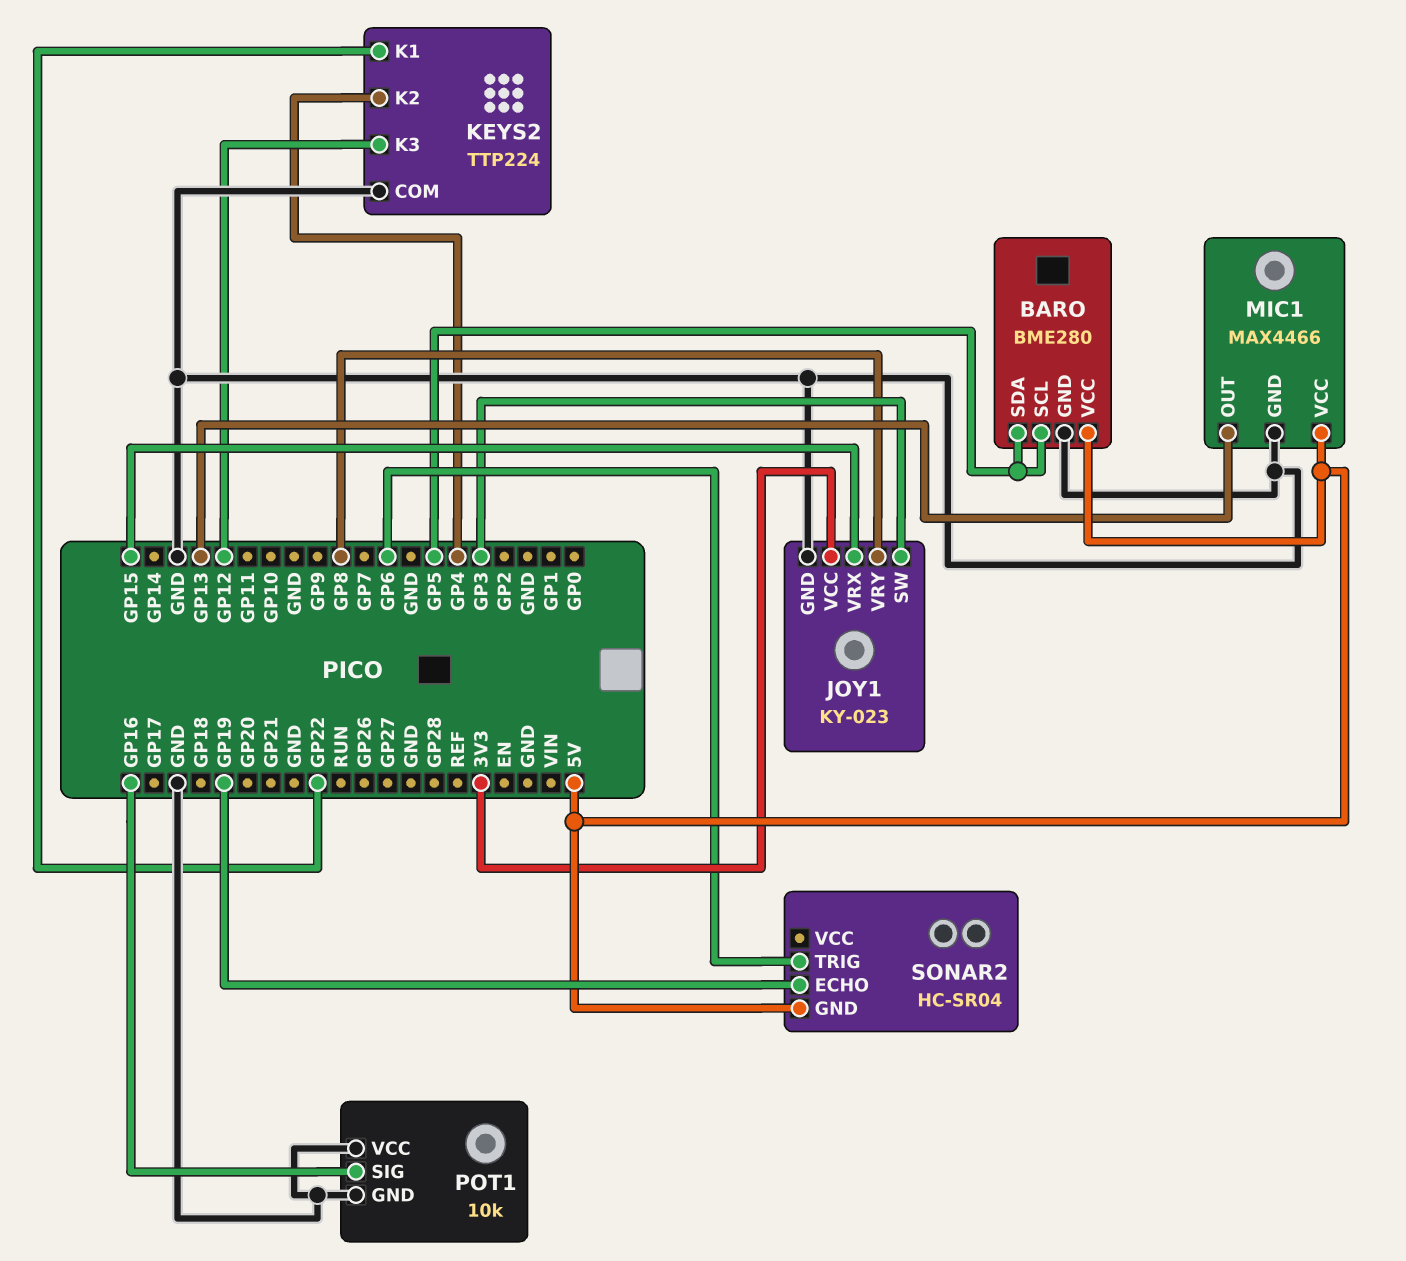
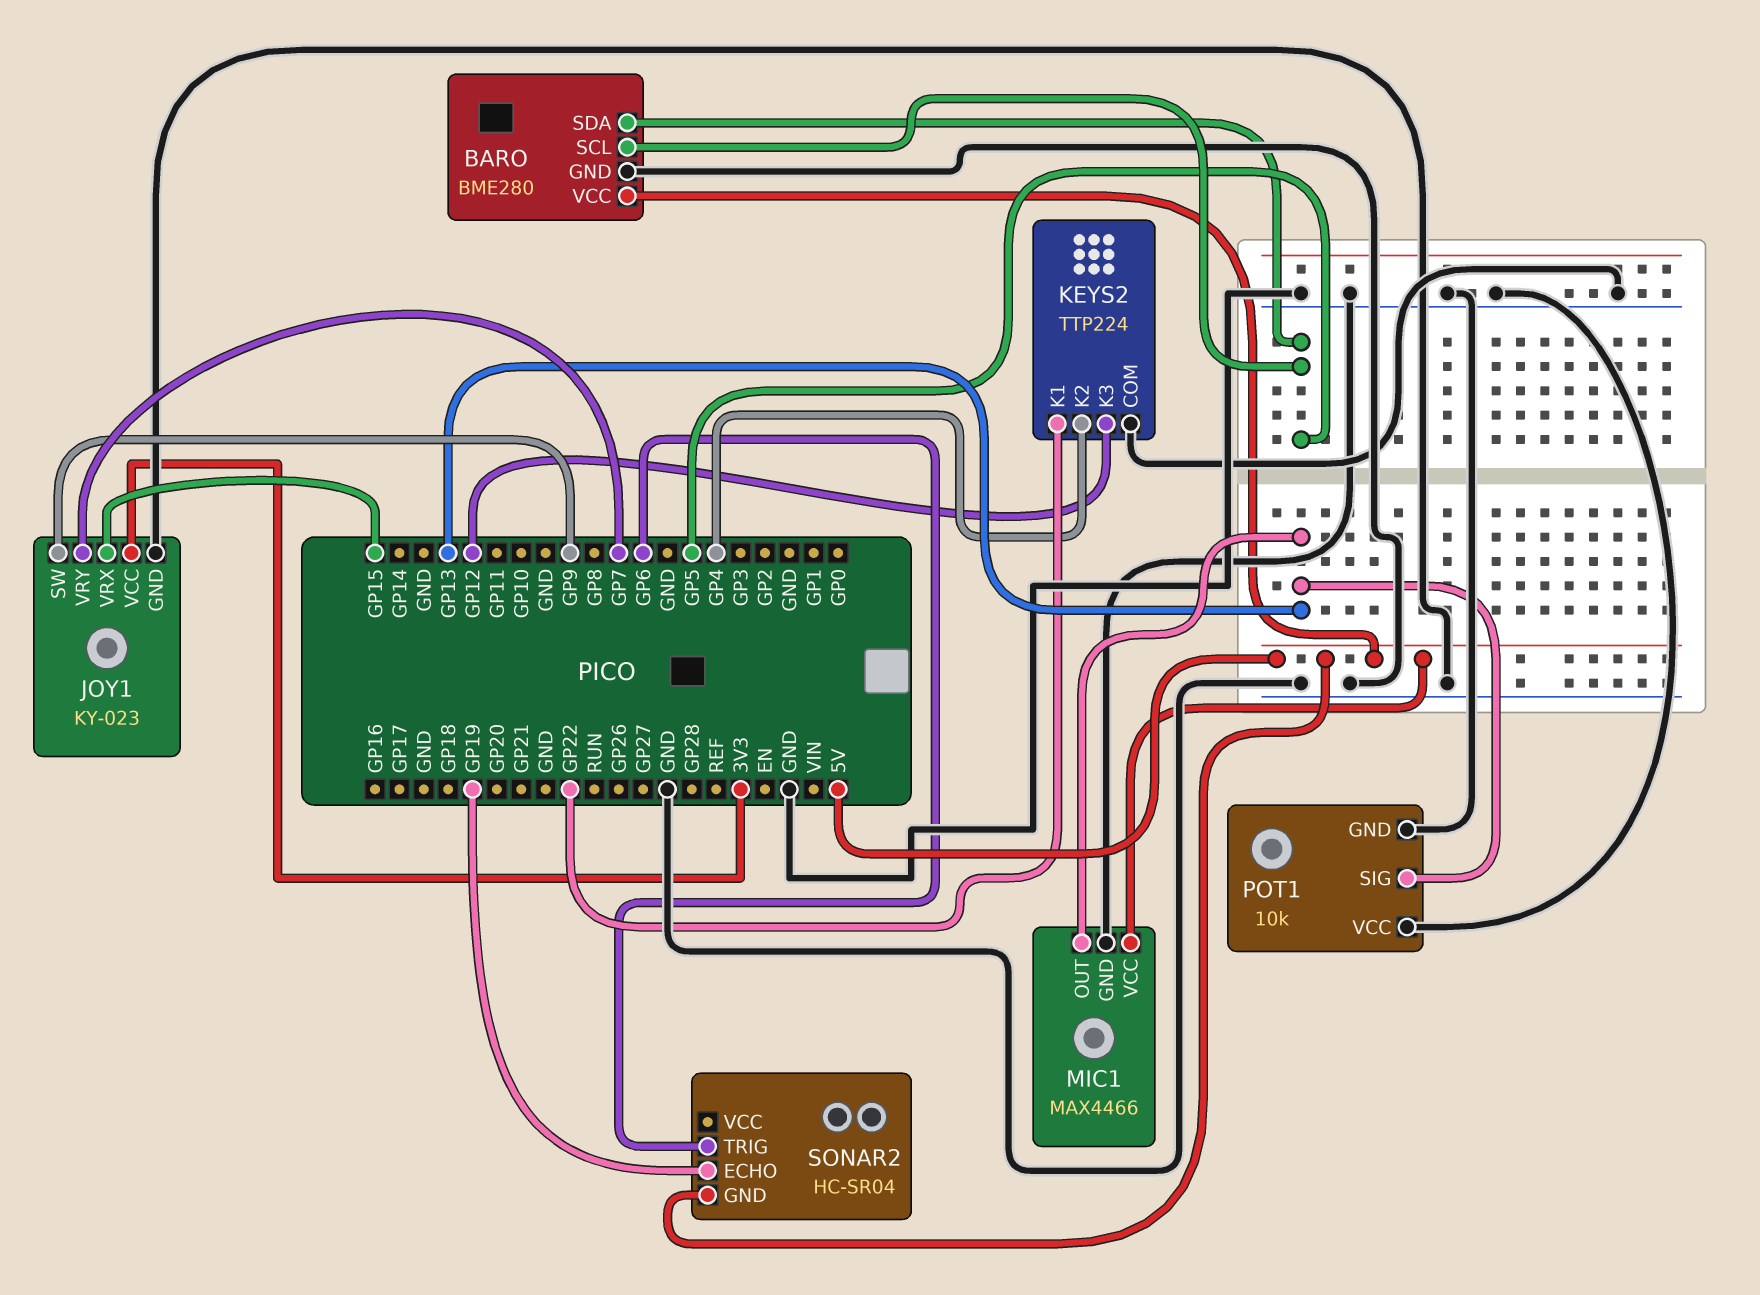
JOY1 pin SW: GP3 -> GP9
JOY1 pin VRY: GP8 -> GP7
POT1 pin SIG: GP16 -> GP13

